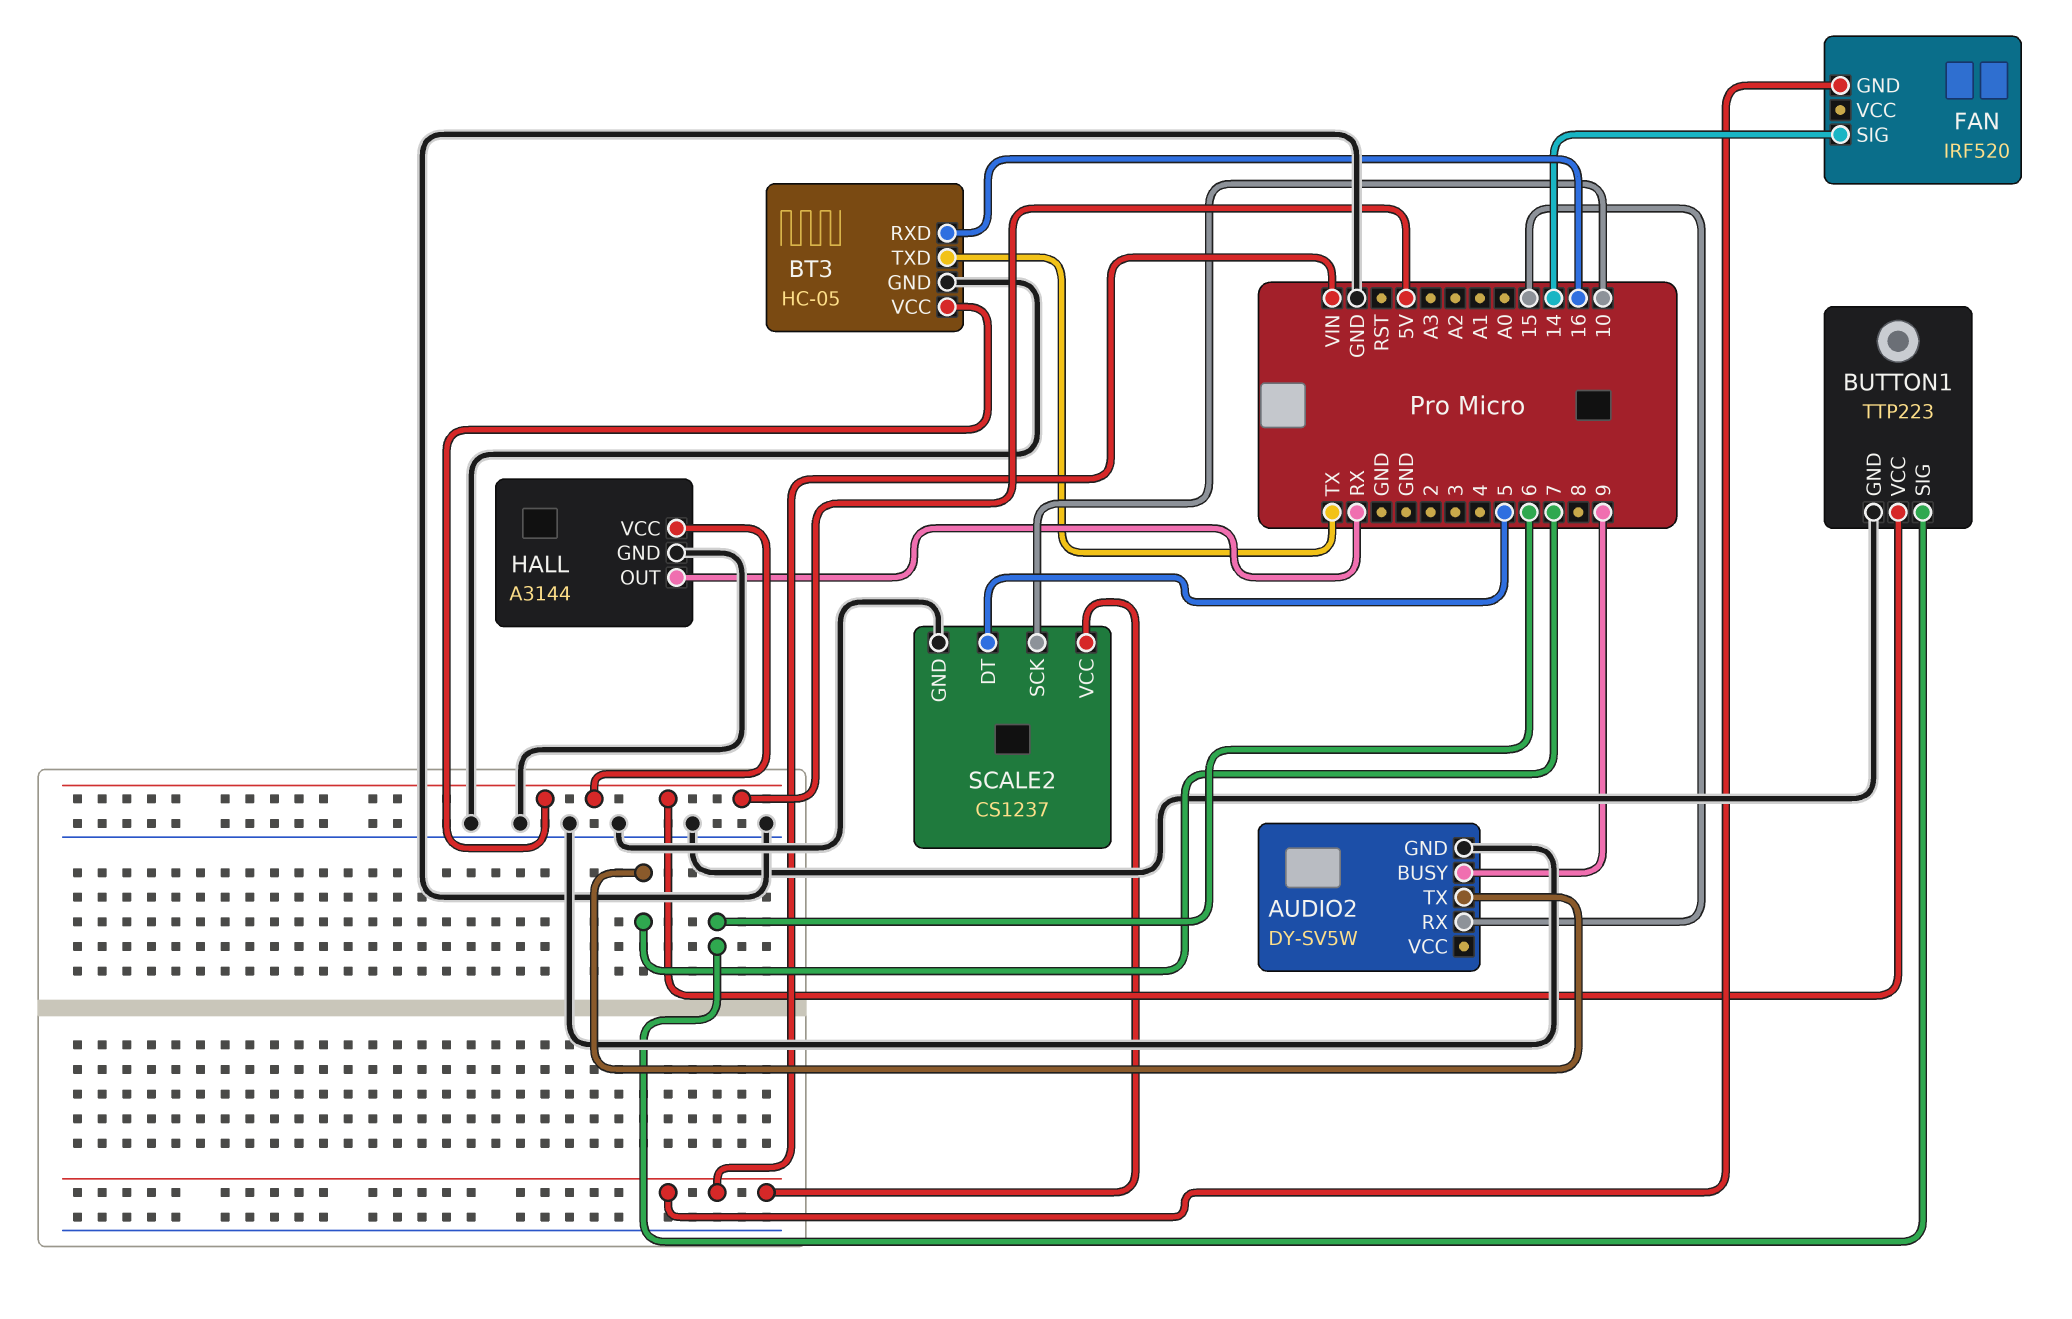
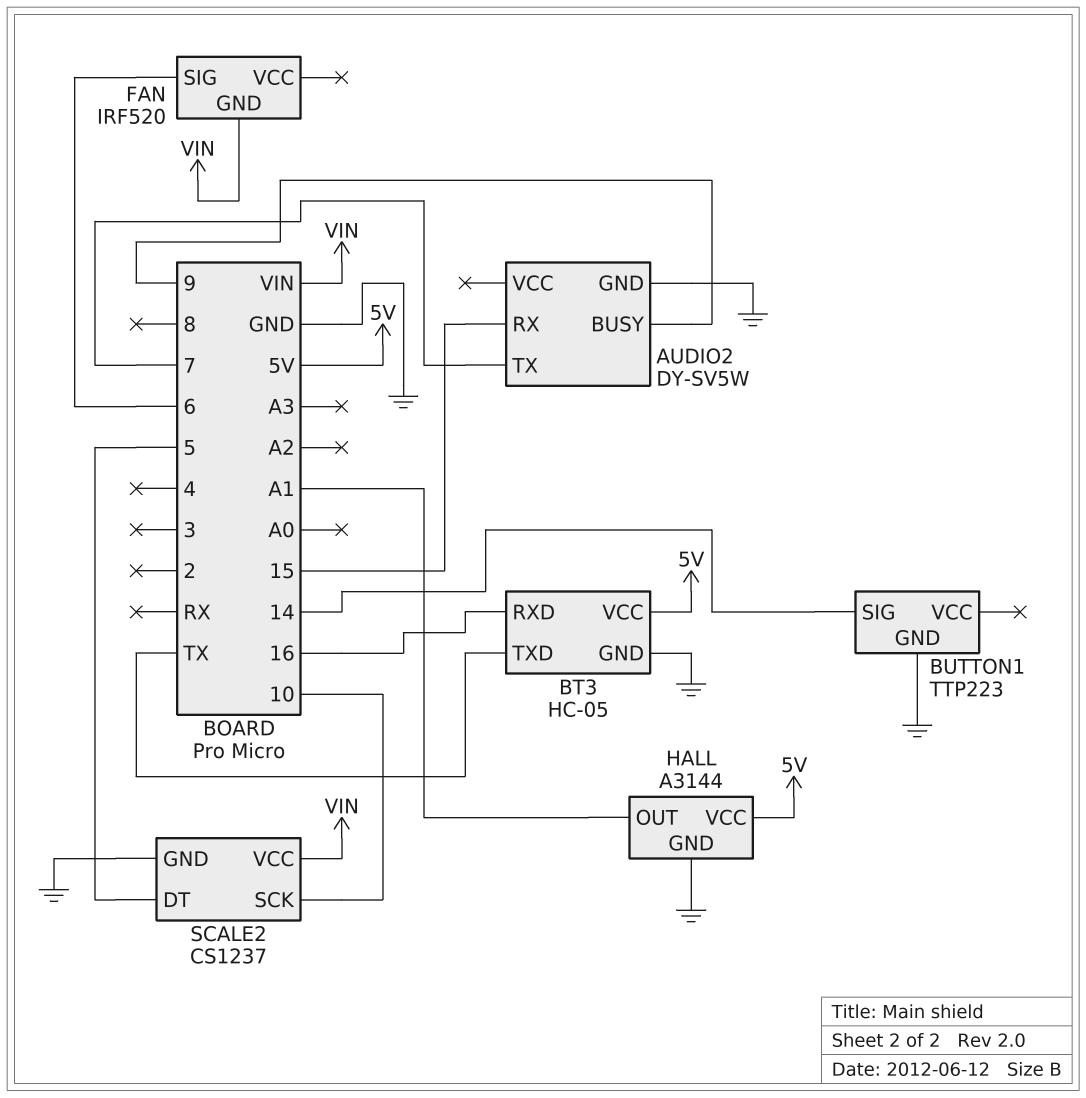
BUTTON1 pin SIG: 6 -> 14
BUTTON1 pin VCC: 5V -> none
FAN pin SIG: 14 -> 6
HALL pin OUT: RX -> A1

